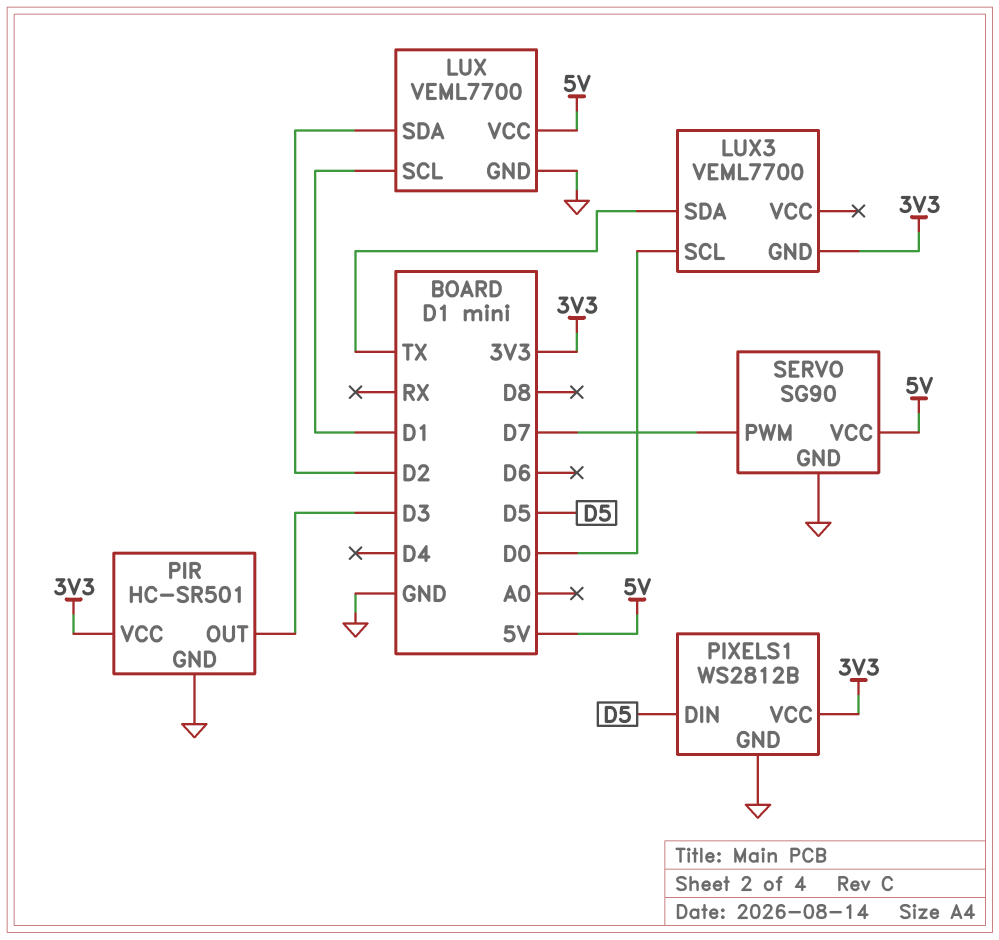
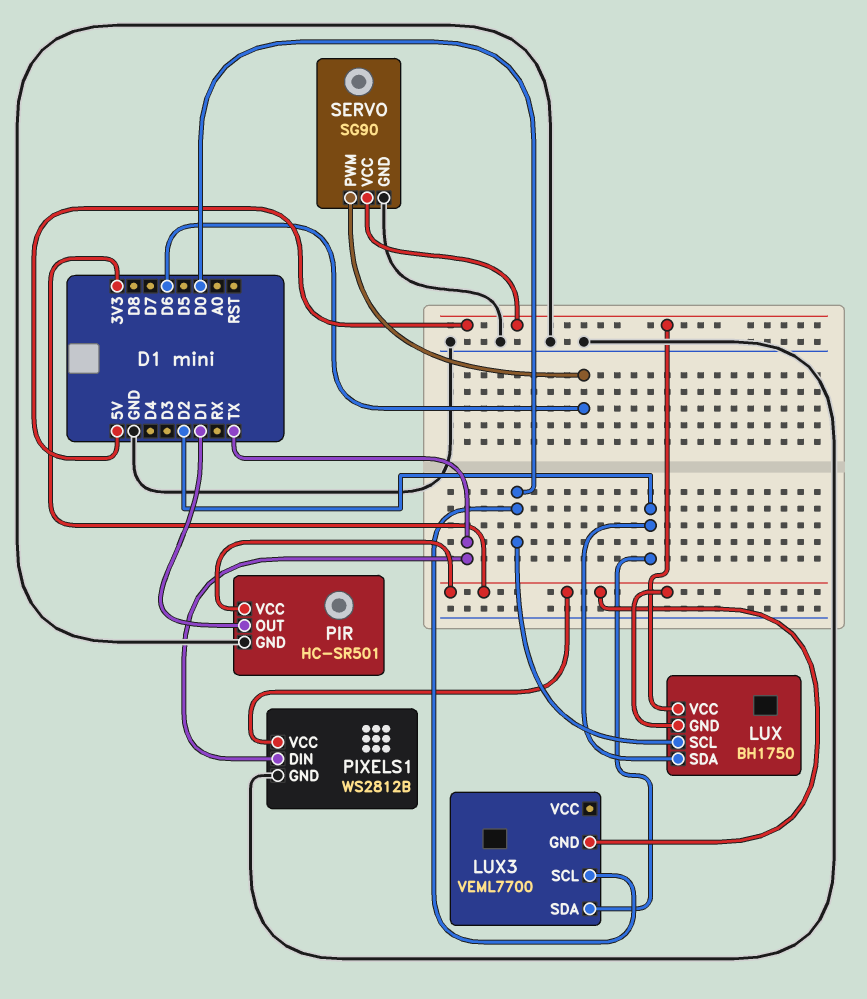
LUX: VEML7700 -> BH1750
LUX pin GND: GND -> 3V3
LUX pin SCL: D1 -> D0
LUX3 pin SDA: TX -> D2
PIR pin OUT: D3 -> D1
PIXELS1 pin DIN: D5 -> TX
SERVO pin PWM: D7 -> D6

